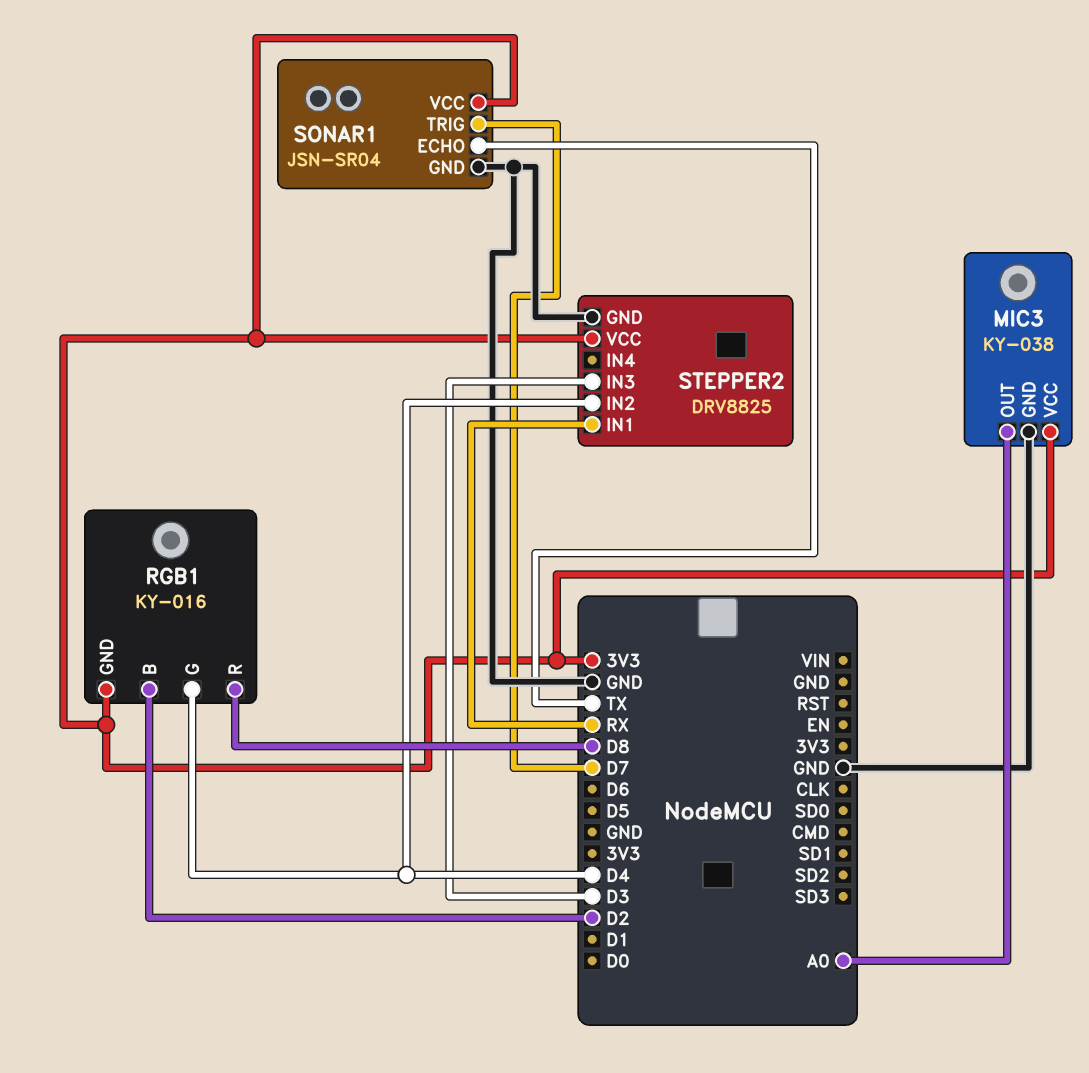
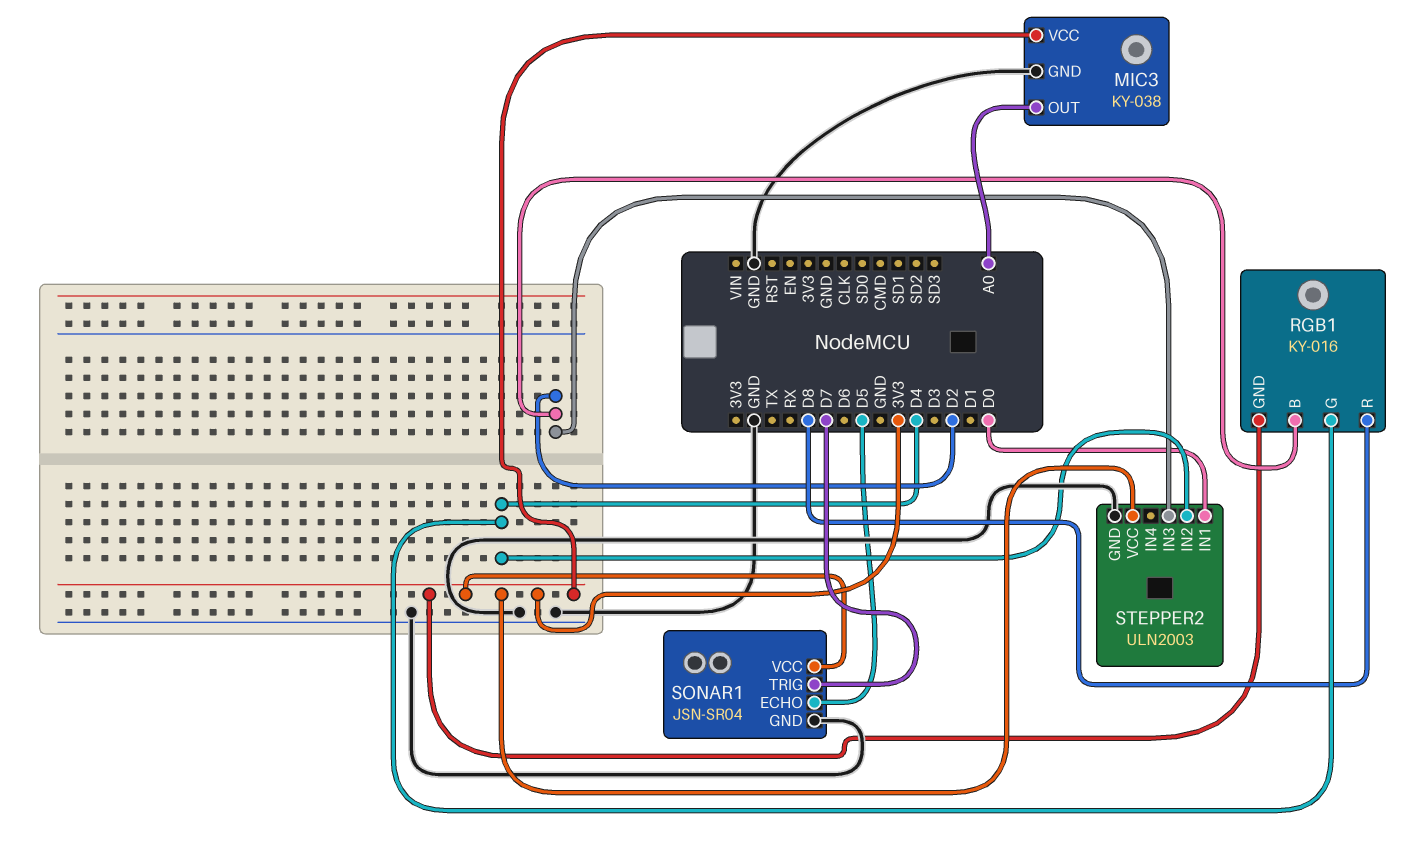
SONAR1 pin ECHO: TX -> D5
STEPPER2: DRV8825 -> ULN2003
STEPPER2 pin IN1: RX -> D0
STEPPER2 pin IN3: D3 -> D2

